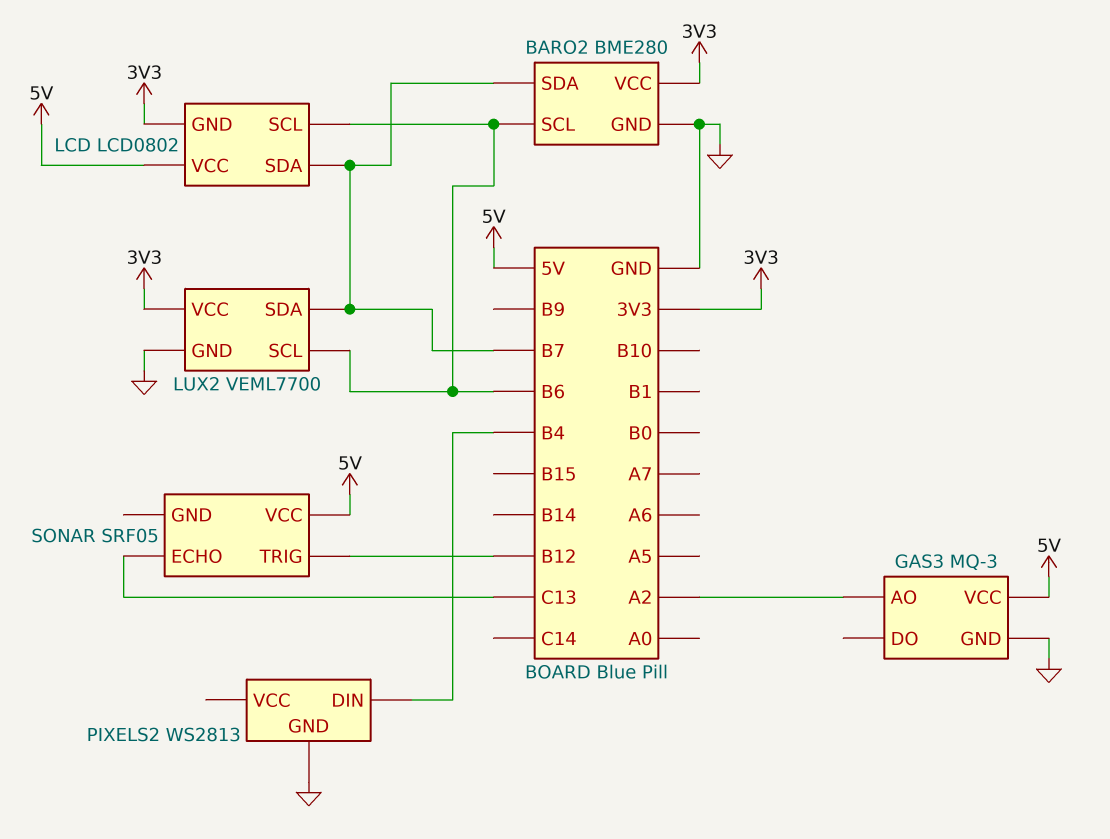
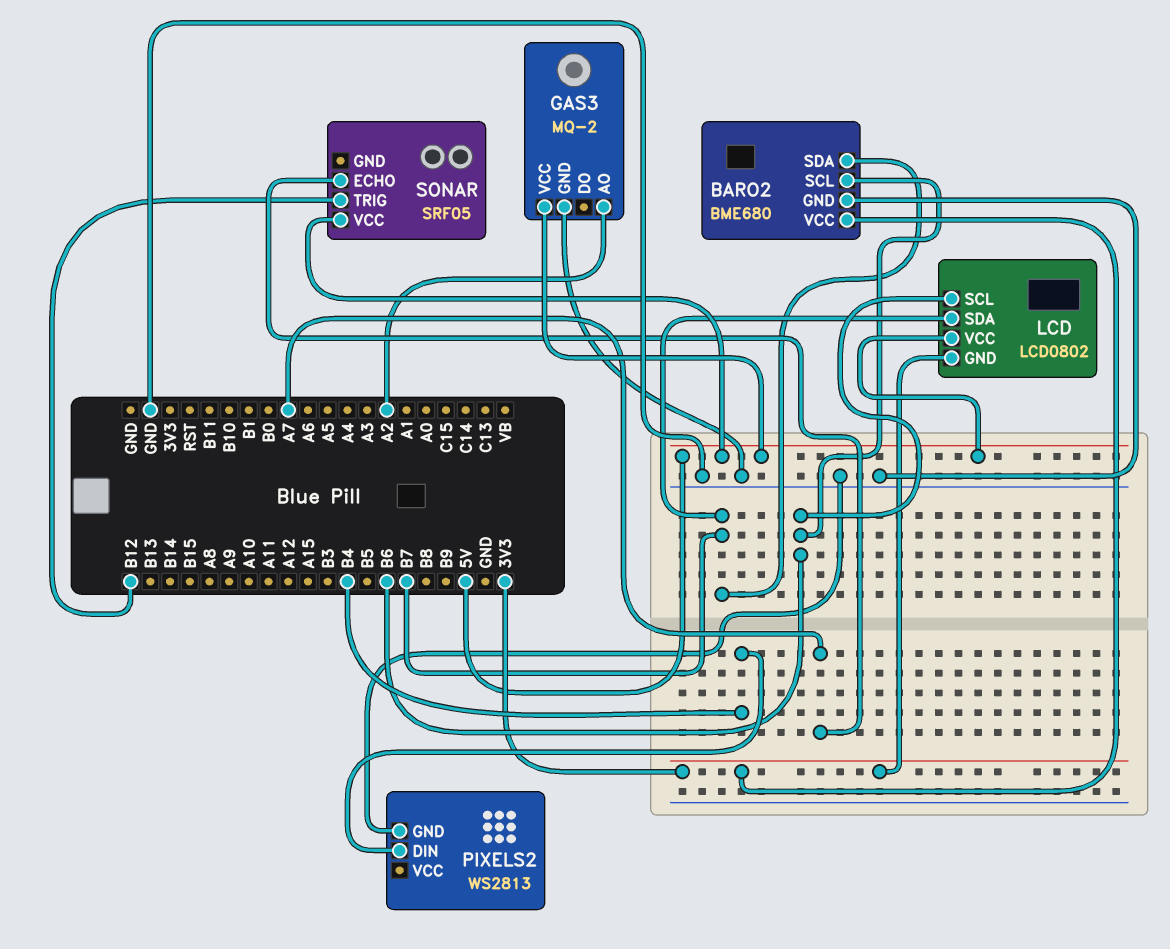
BARO2: BME280 -> BME680
GAS3: MQ-3 -> MQ-2
LUX2: VEML7700 -> none
LUX2 pin GND: GND -> none
LUX2 pin SCL: B6 -> none
LUX2 pin SDA: B7 -> none
LUX2 pin VCC: 3V3 -> none
SONAR pin ECHO: C13 -> A7

